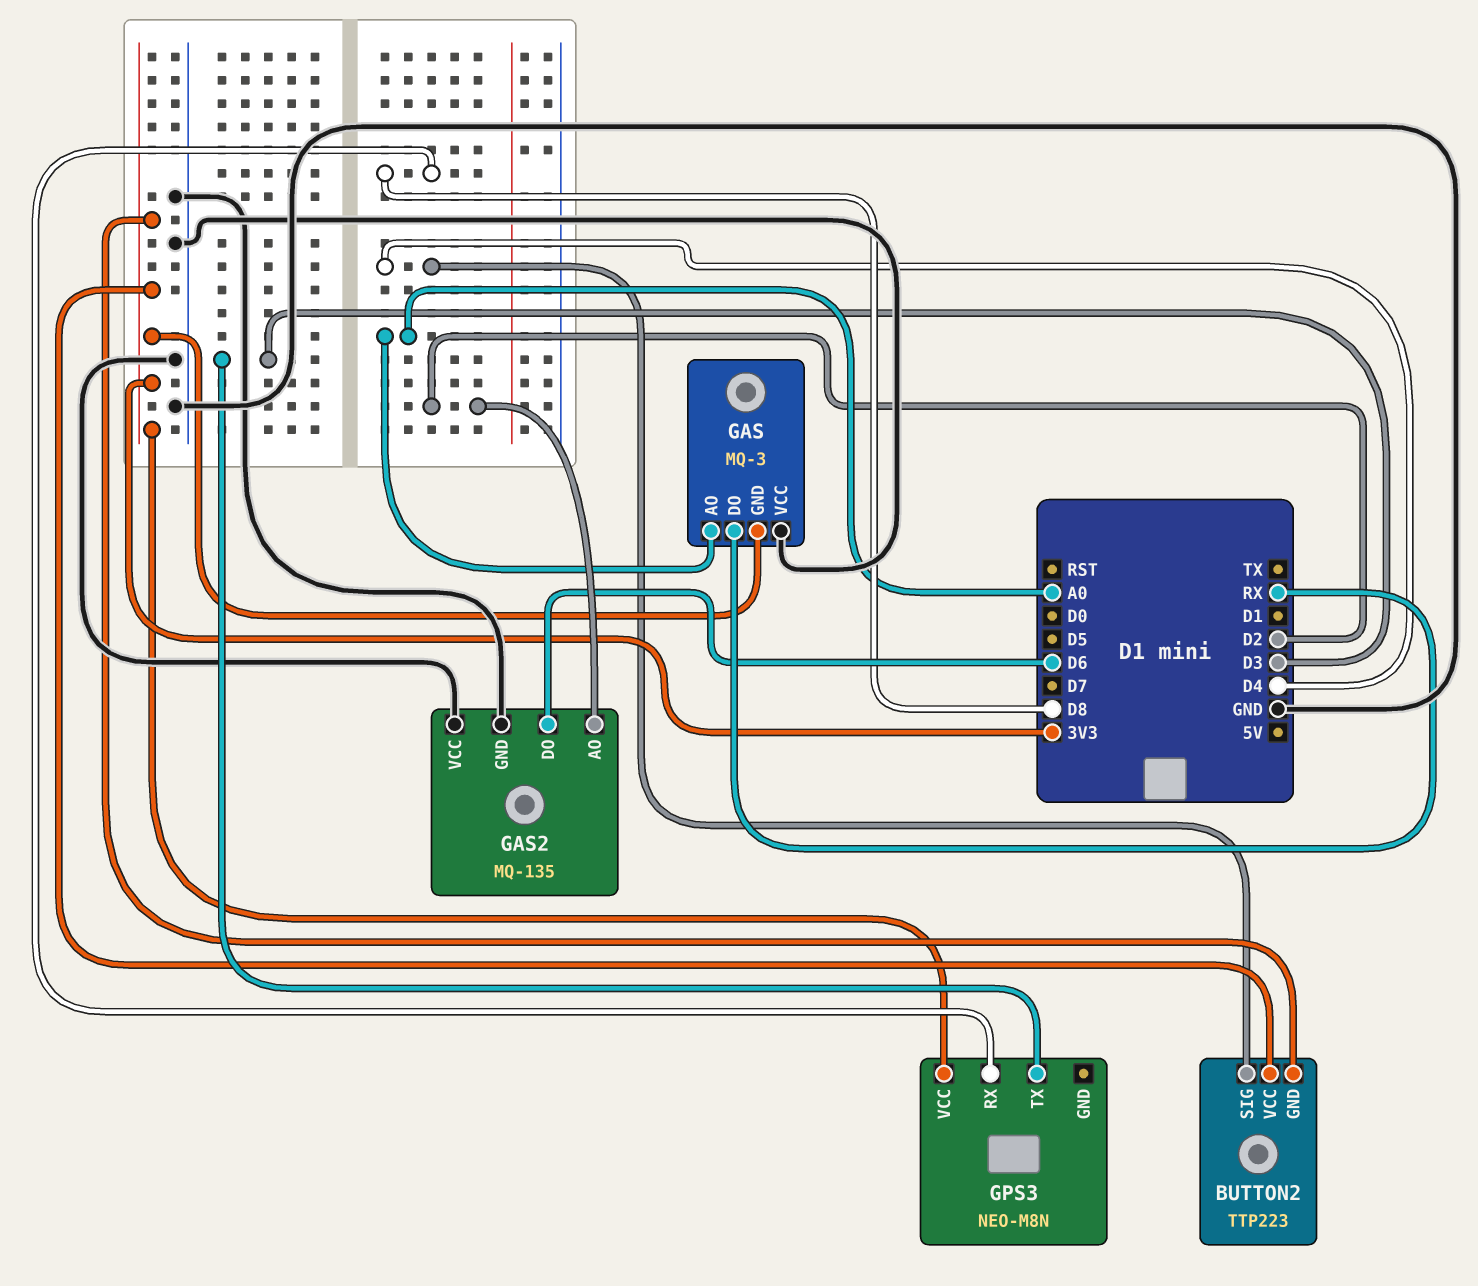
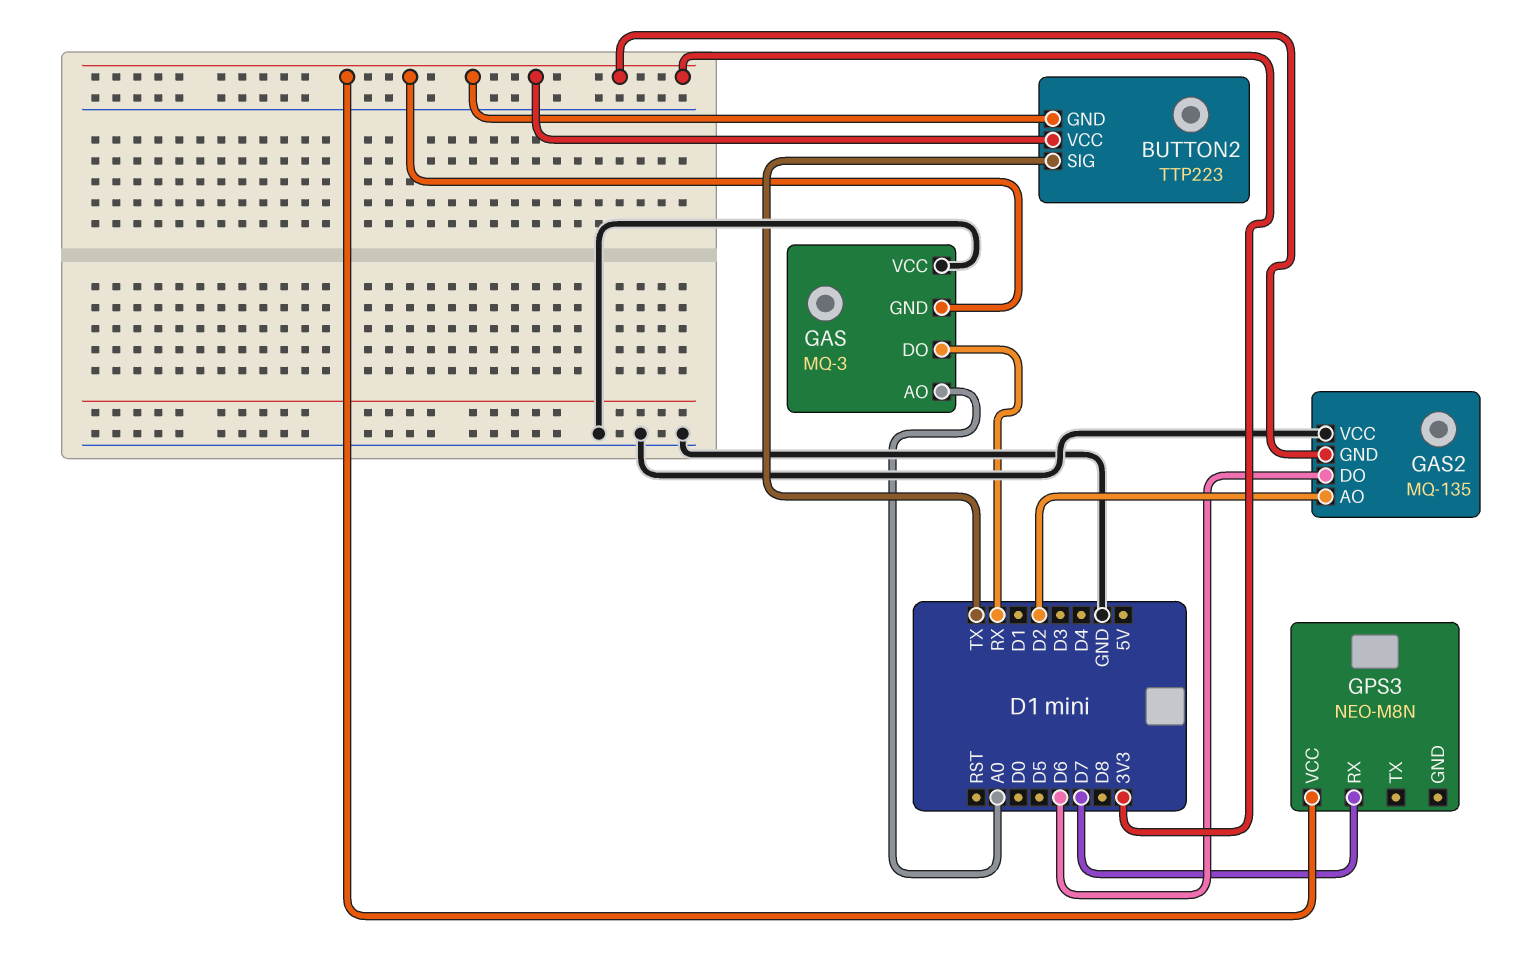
BUTTON2 pin SIG: D4 -> TX
GAS2 pin GND: GND -> 3V3
GPS3 pin RX: D8 -> D7
GPS3 pin TX: D3 -> none

